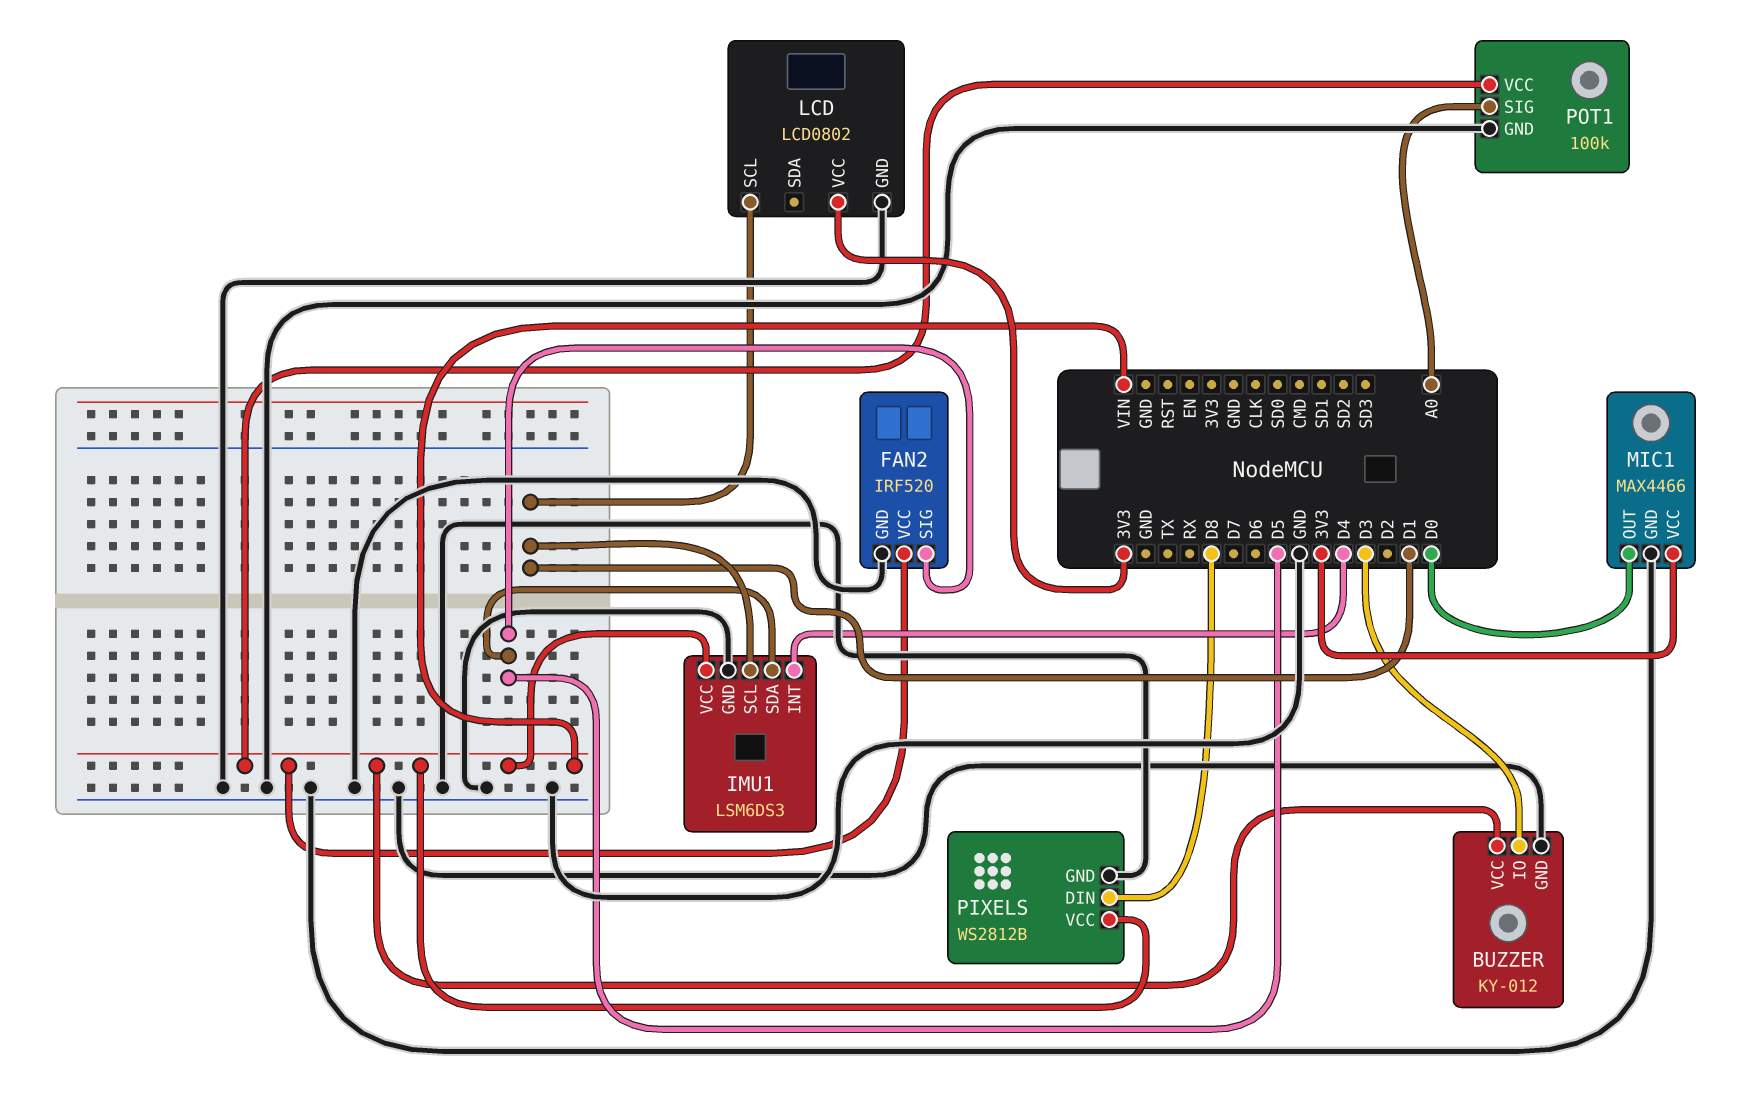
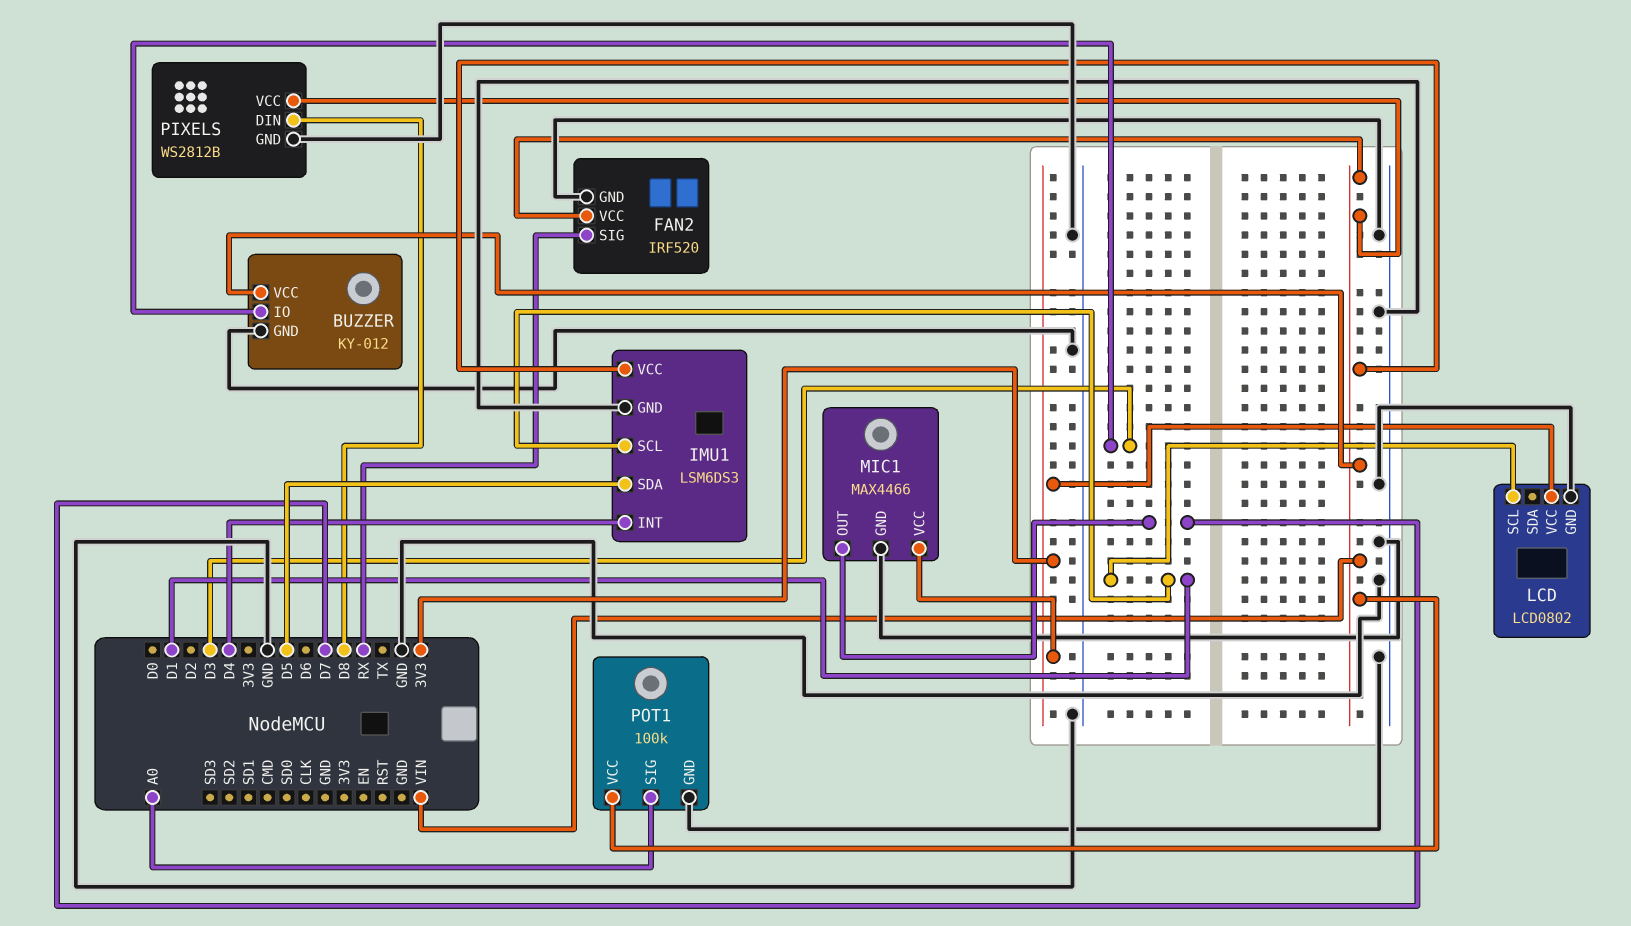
FAN2 pin SIG: D5 -> RX
MIC1 pin OUT: D0 -> D7

